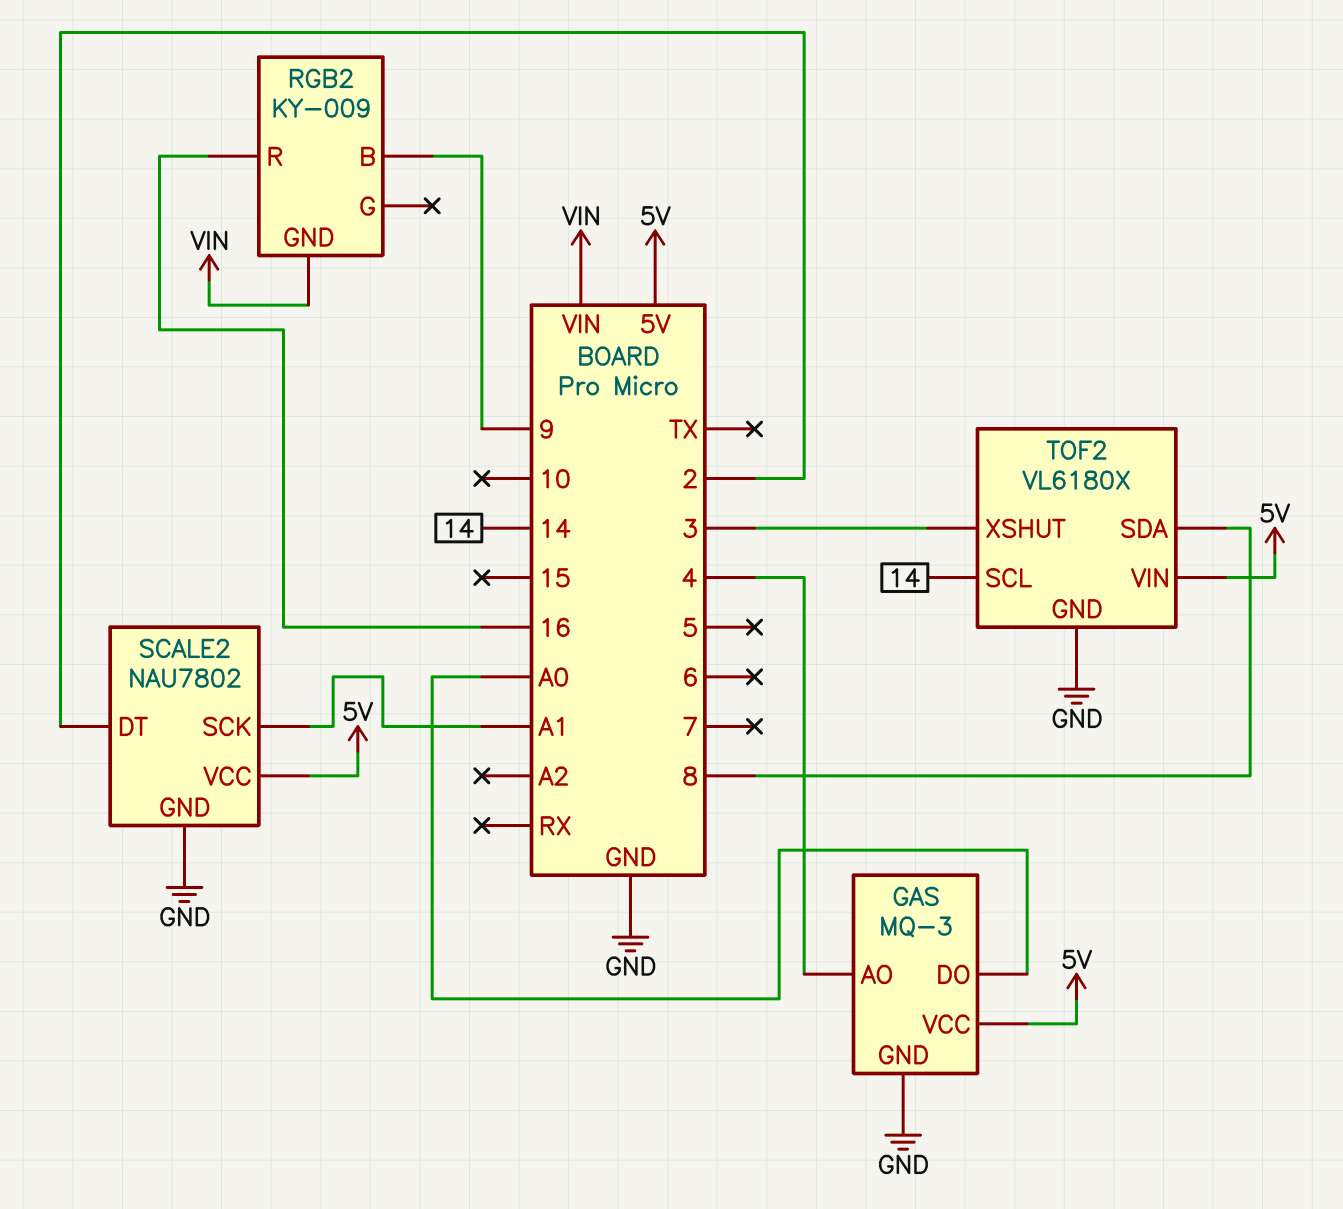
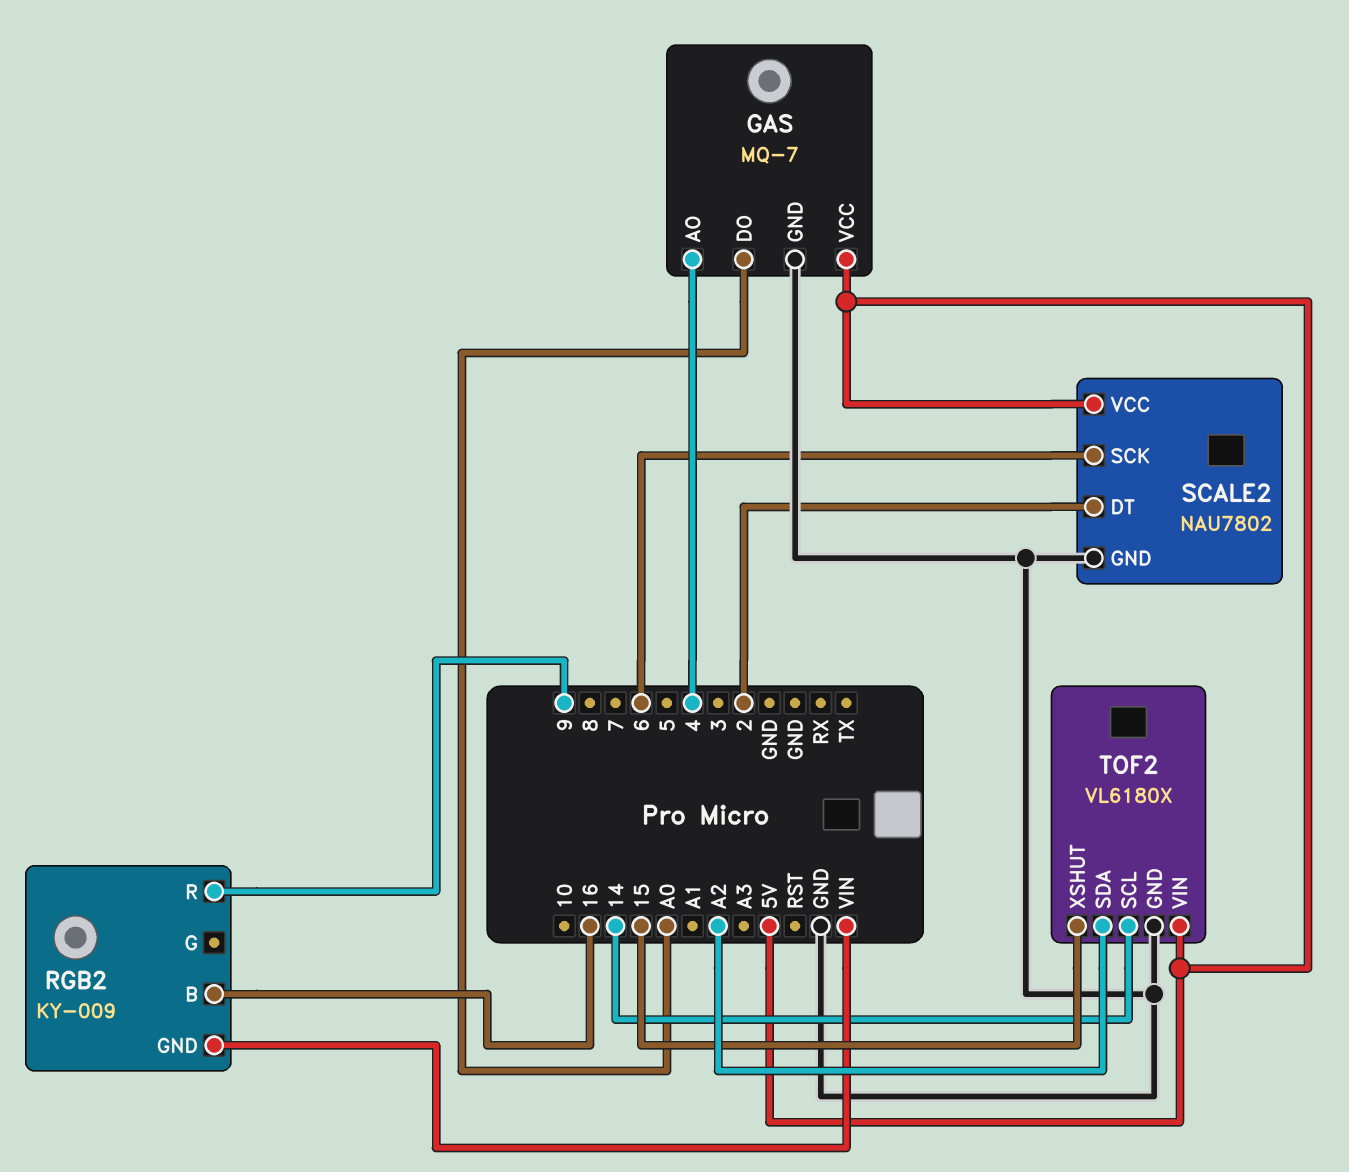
GAS: MQ-3 -> MQ-7
RGB2 pin B: 9 -> 16
RGB2 pin R: 16 -> 9
SCALE2 pin SCK: A1 -> 6
TOF2 pin SDA: 8 -> A2
TOF2 pin XSHUT: 3 -> 15

